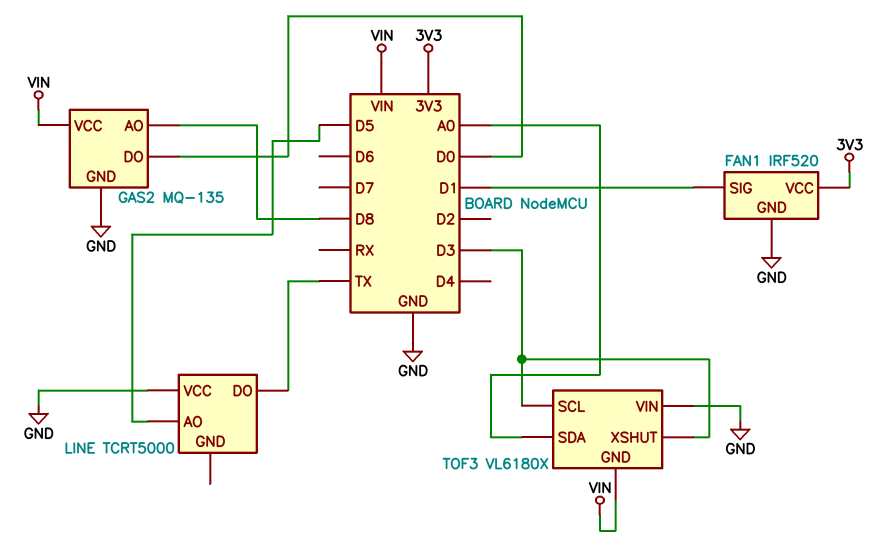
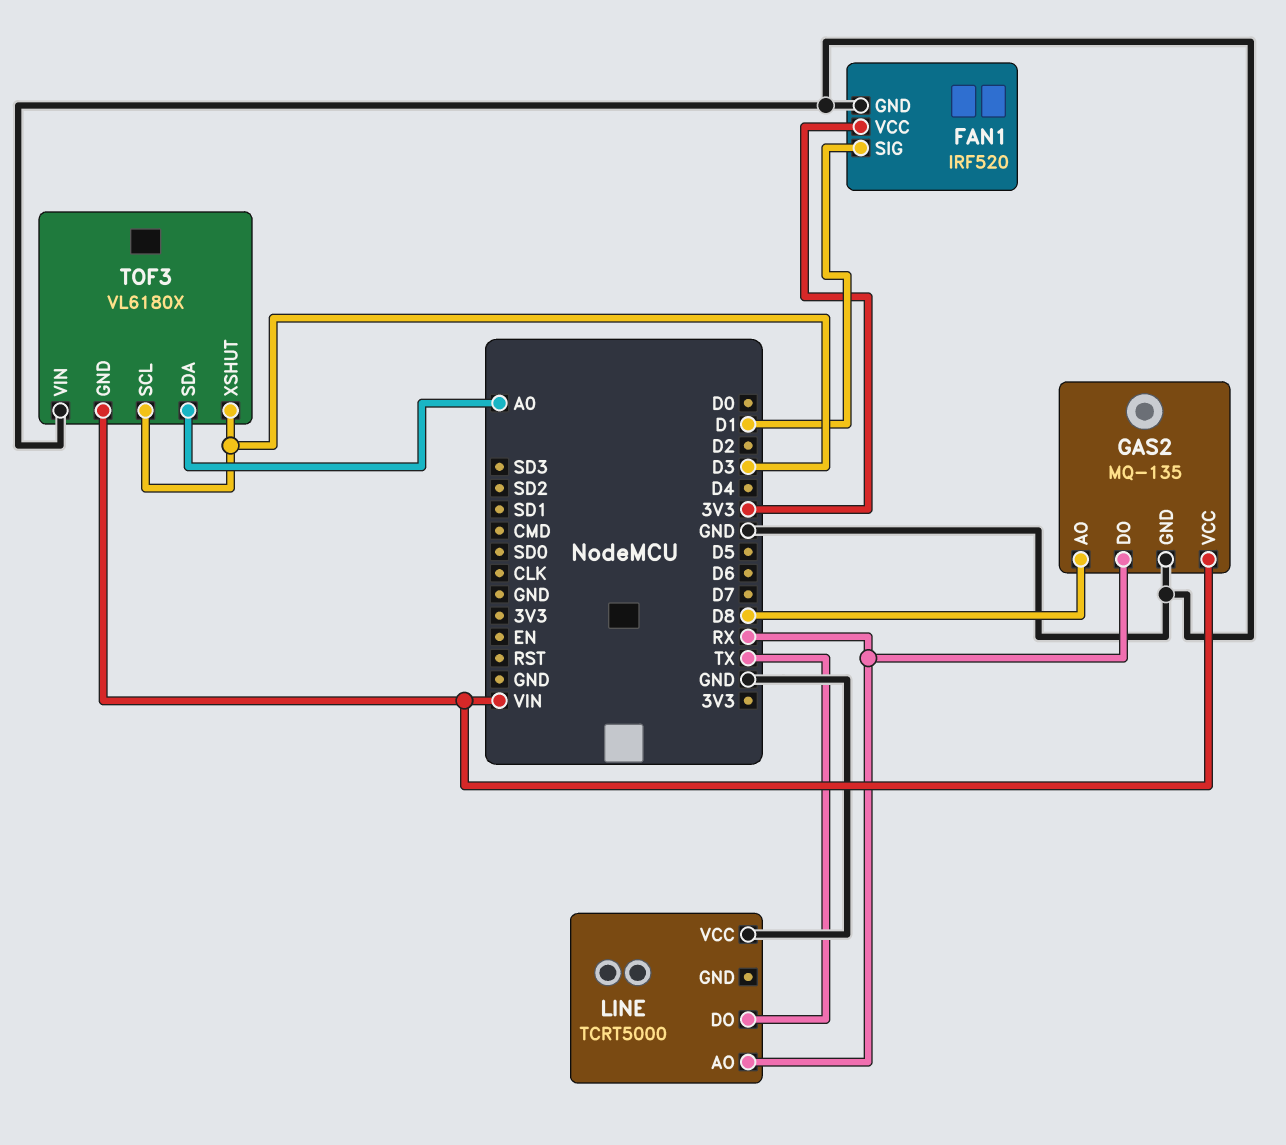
GAS2 pin DO: D0 -> RX
LINE pin AO: D5 -> RX

